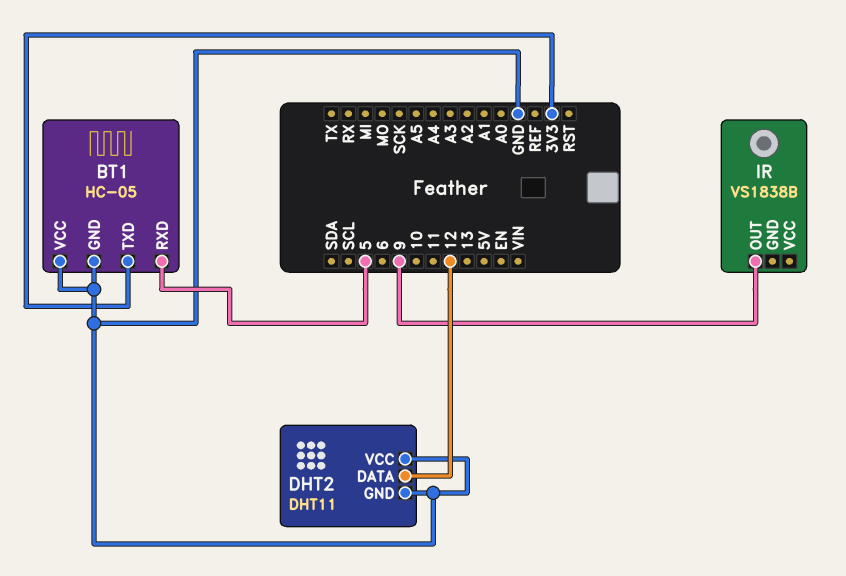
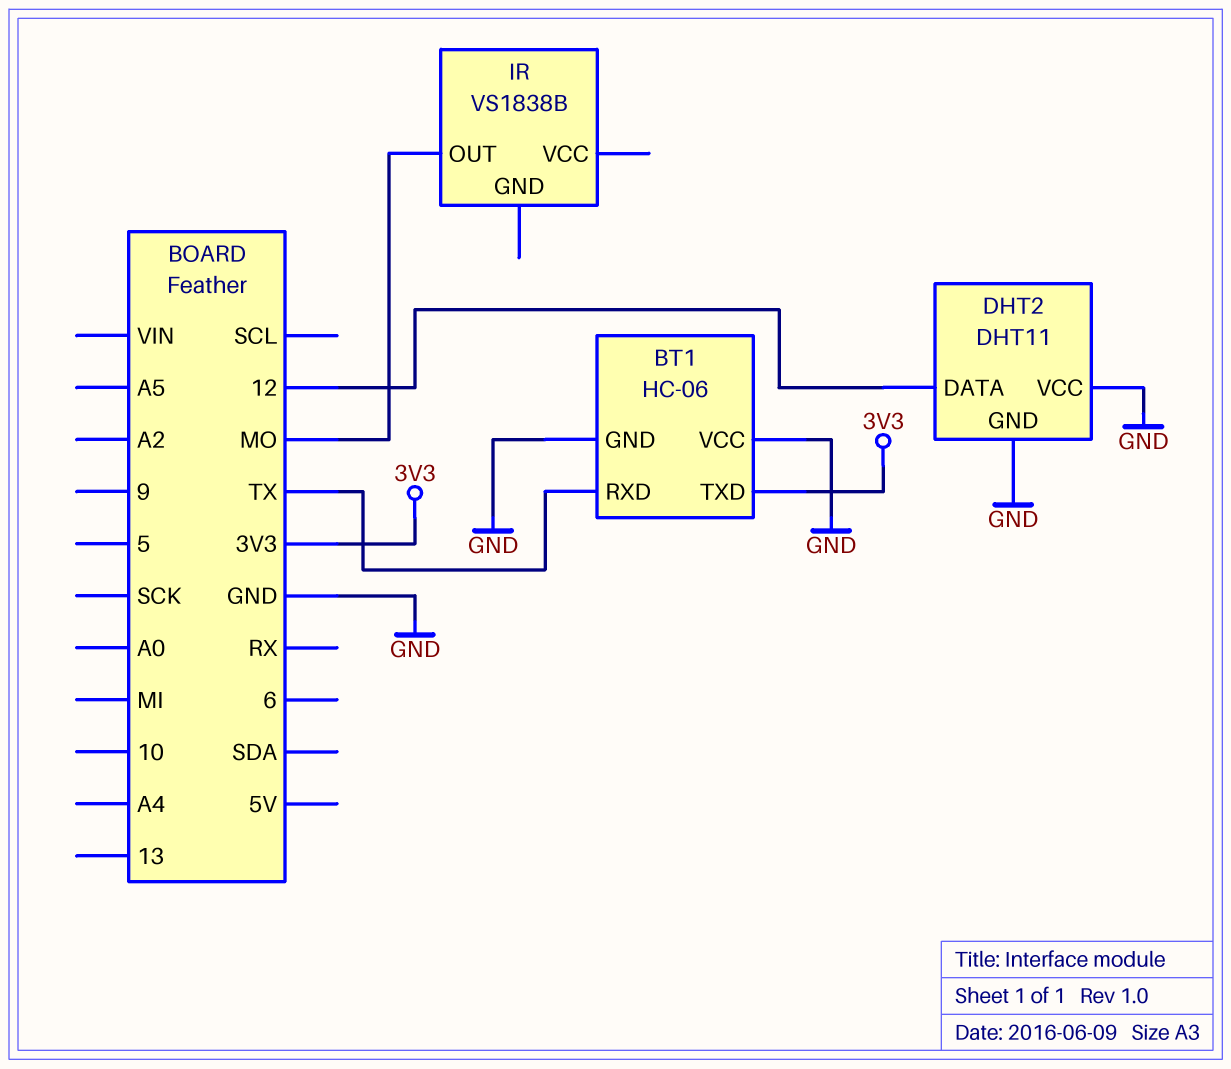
BT1: HC-05 -> HC-06
BT1 pin RXD: 5 -> TX
IR pin OUT: 9 -> MO

